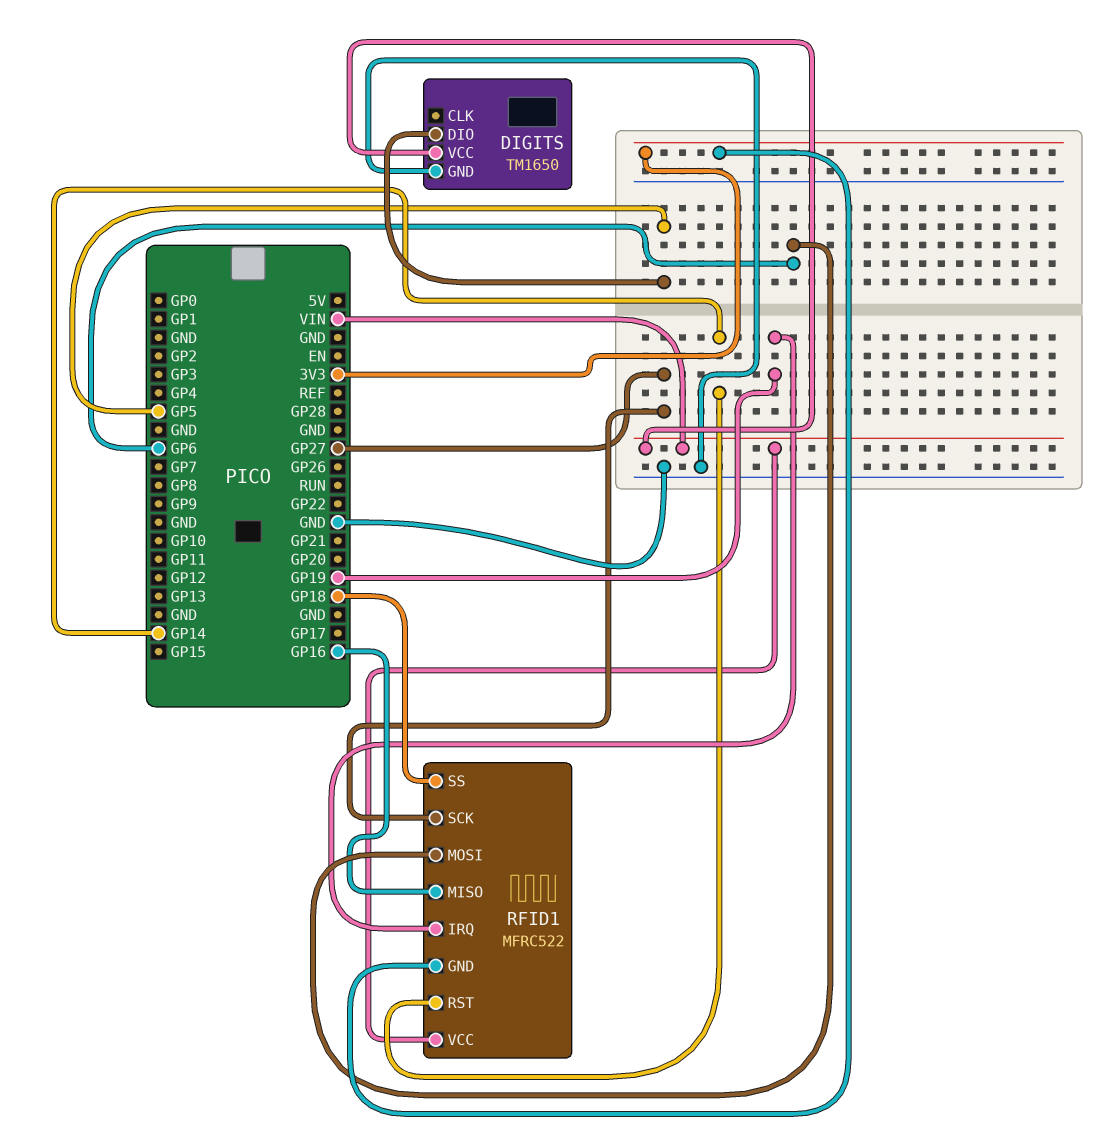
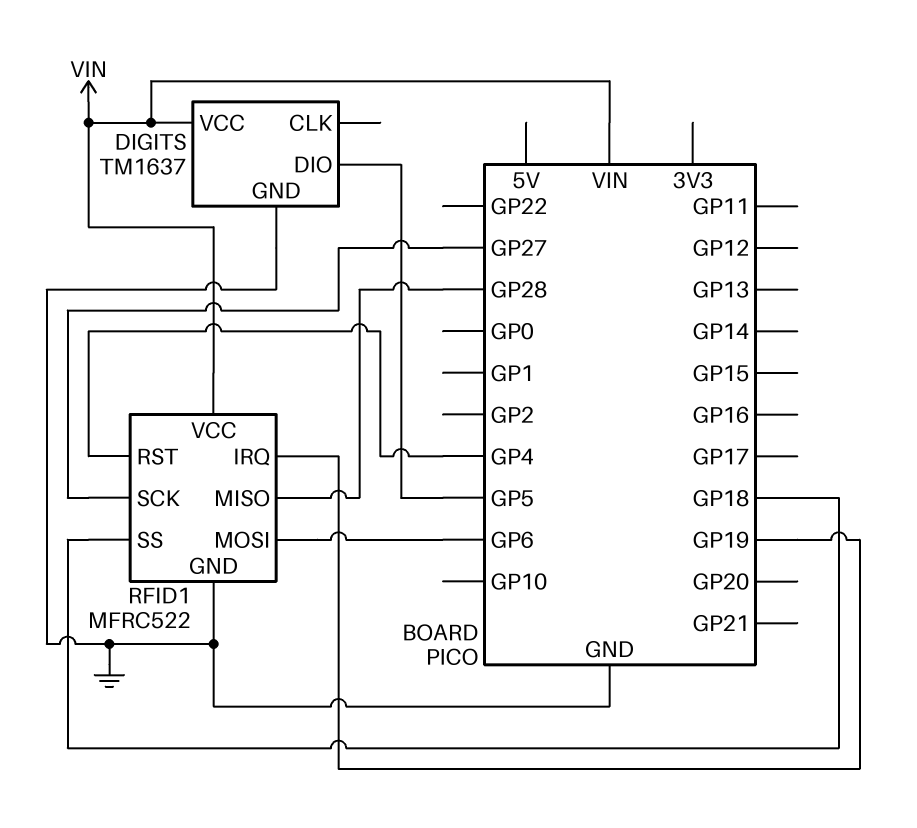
DIGITS: TM1650 -> TM1637
RFID1 pin GND: 3V3 -> GND
RFID1 pin MISO: GP16 -> GP28
RFID1 pin RST: GP14 -> GP4

